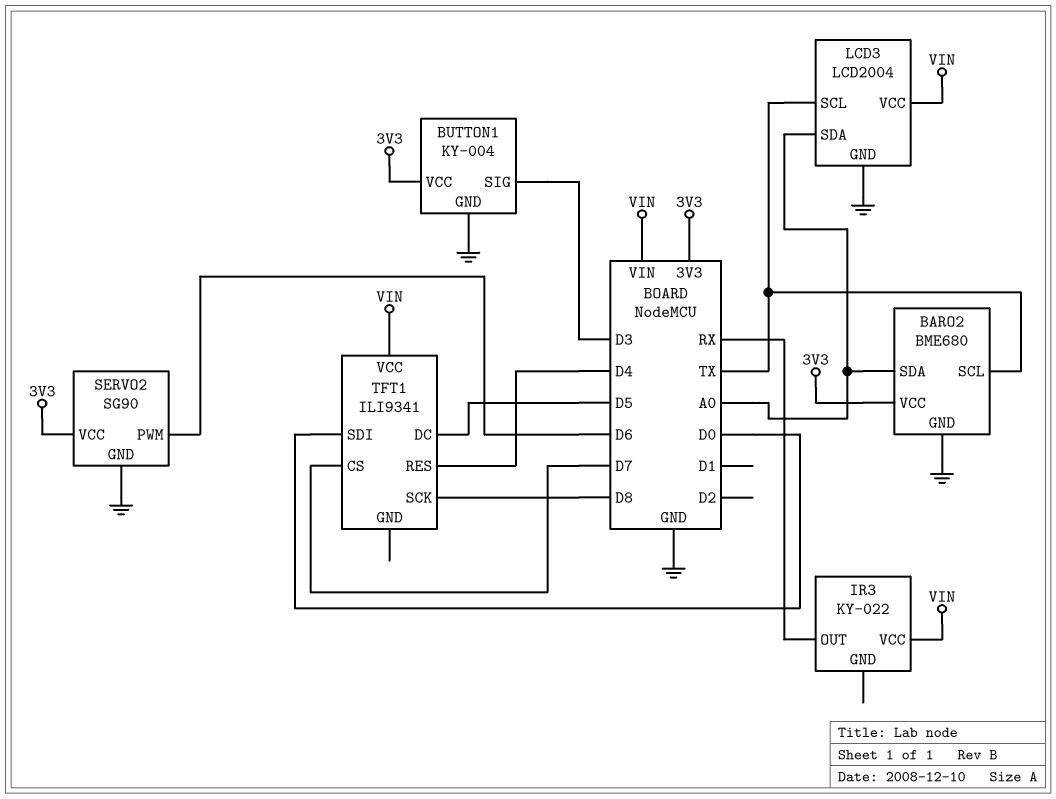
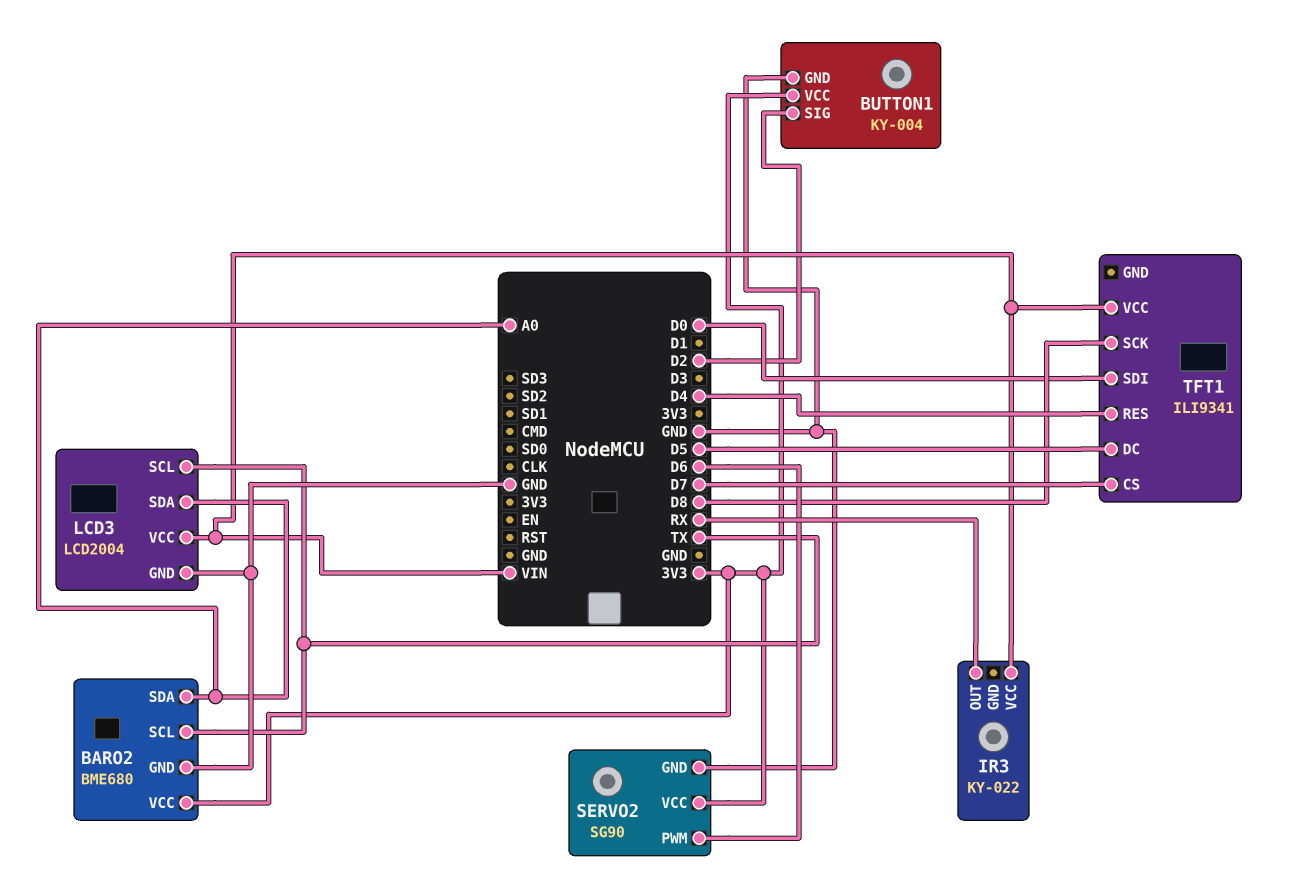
BUTTON1 pin SIG: D3 -> D2

